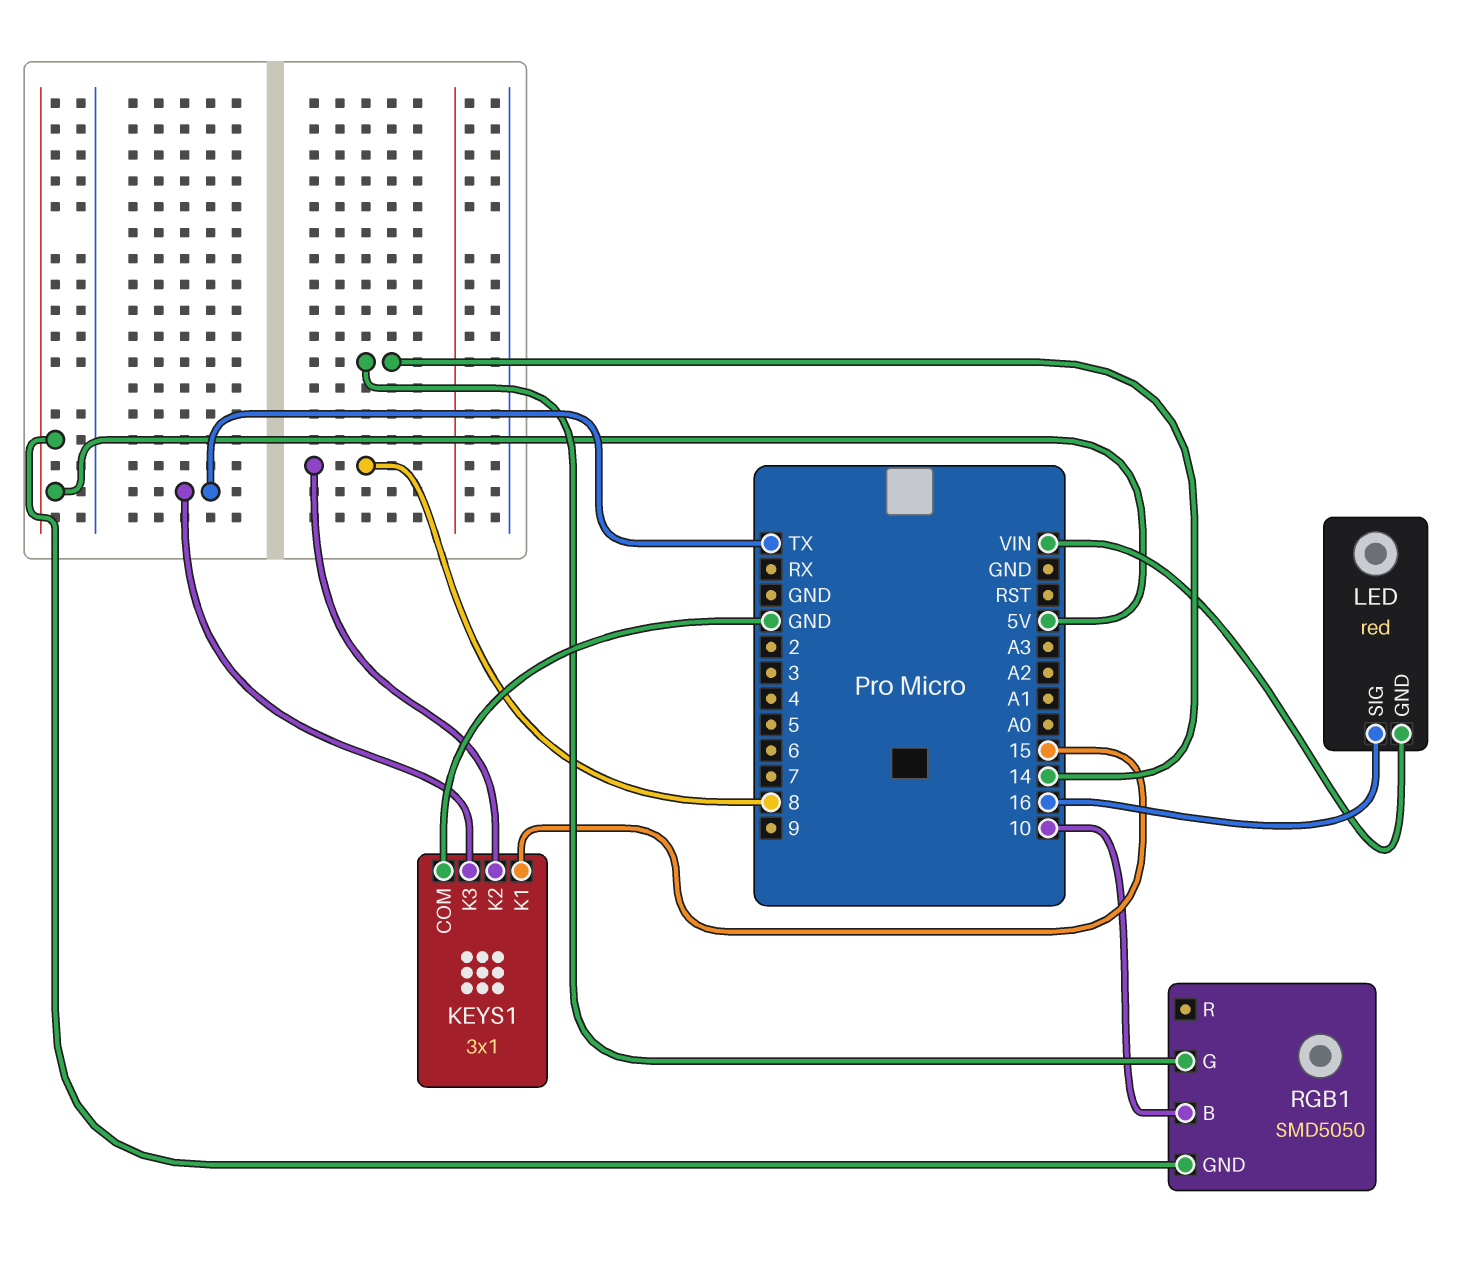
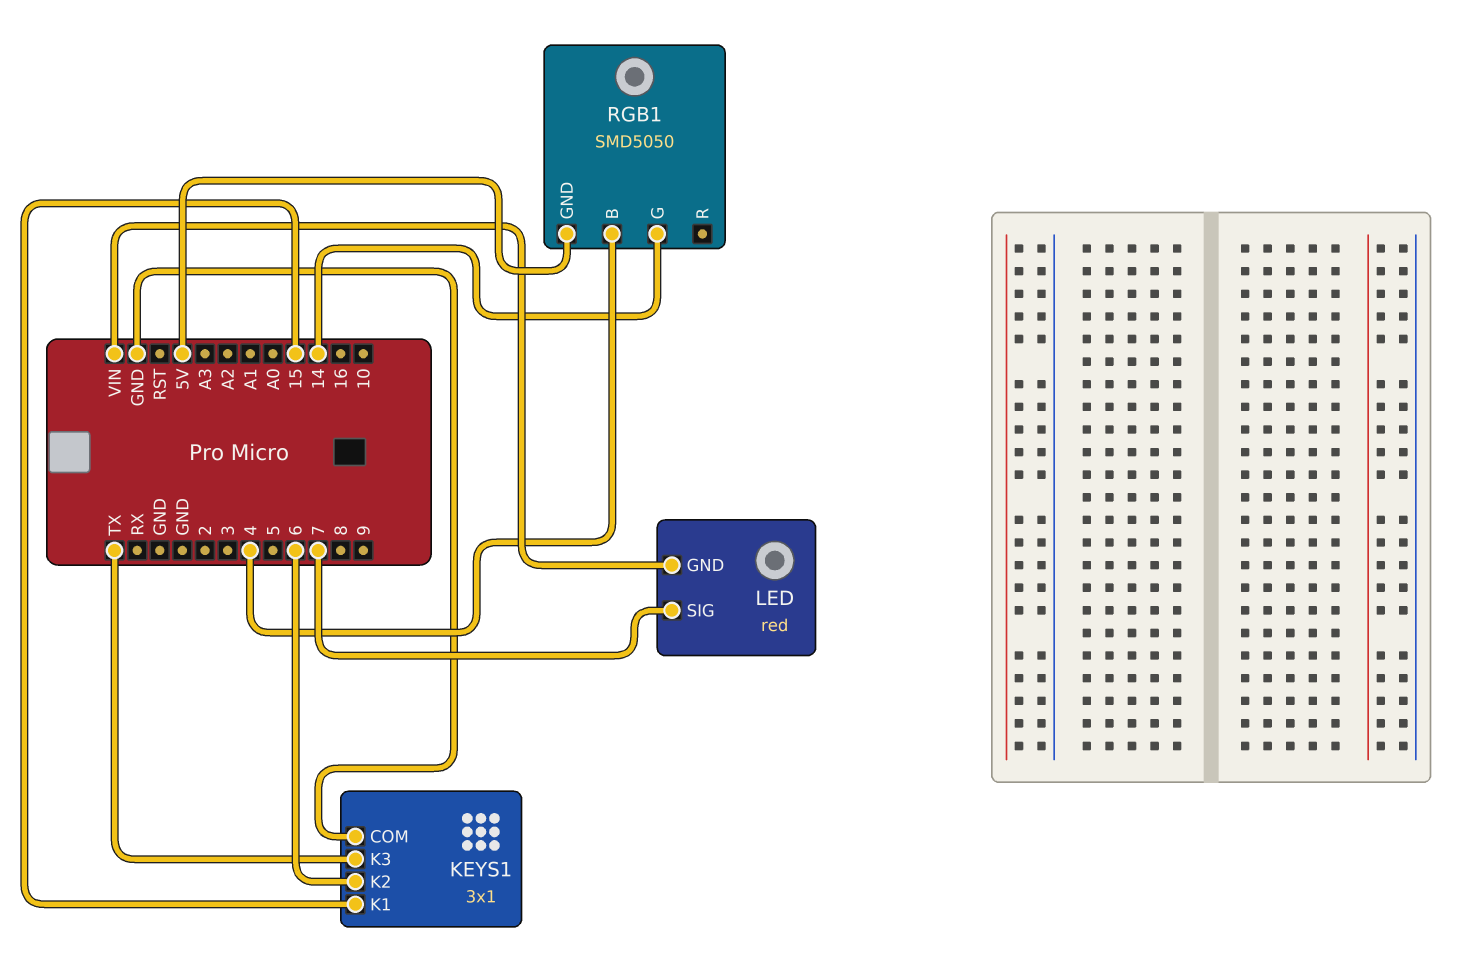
KEYS1 pin K2: 8 -> 6
LED pin SIG: 16 -> 7
RGB1 pin B: 10 -> 4

